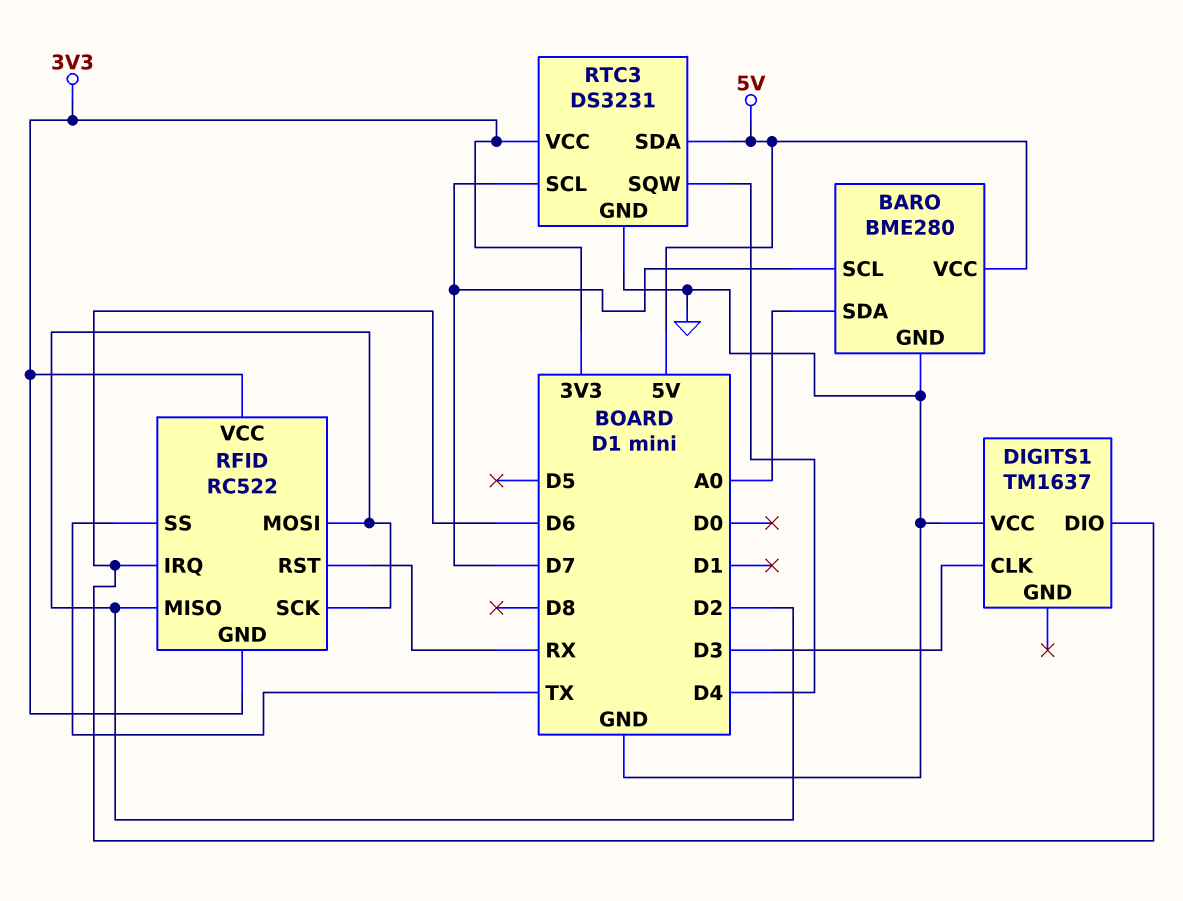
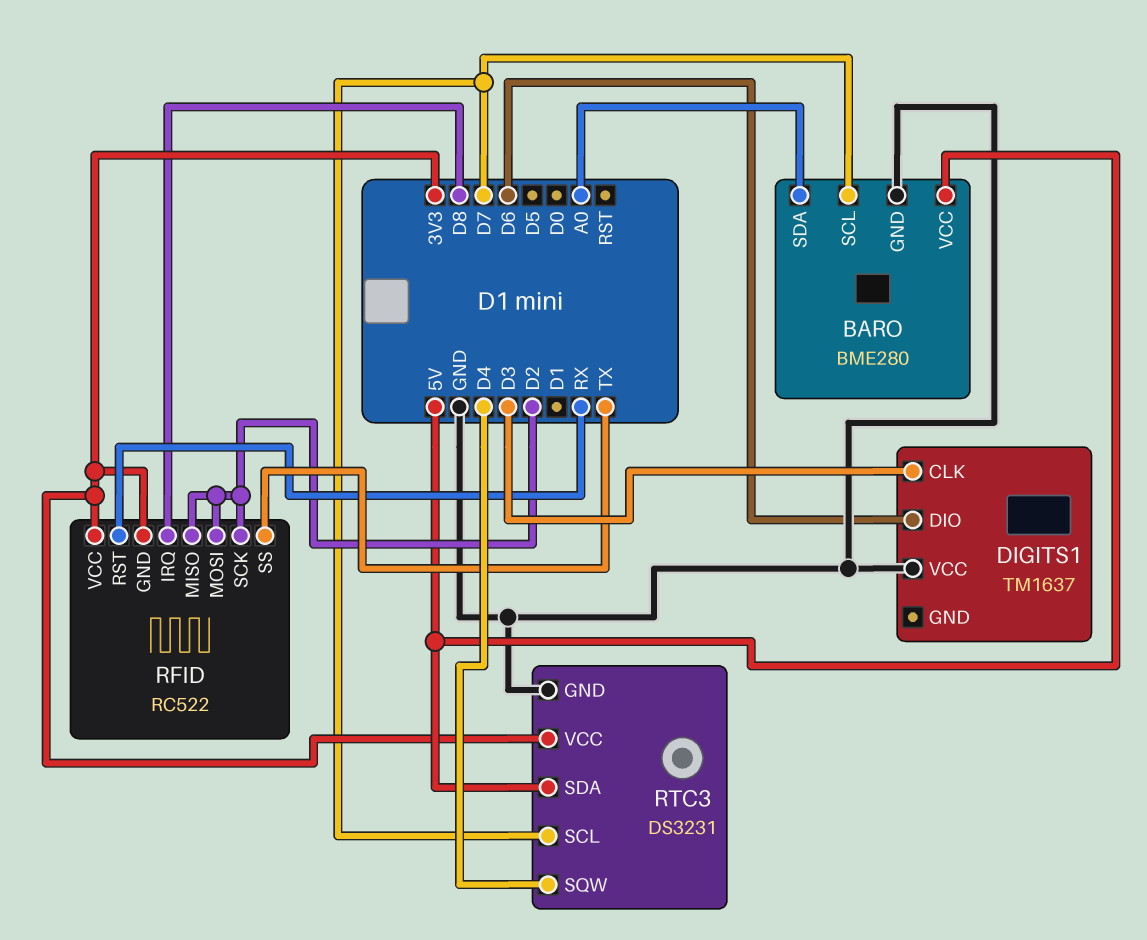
RFID pin IRQ: D6 -> D8

